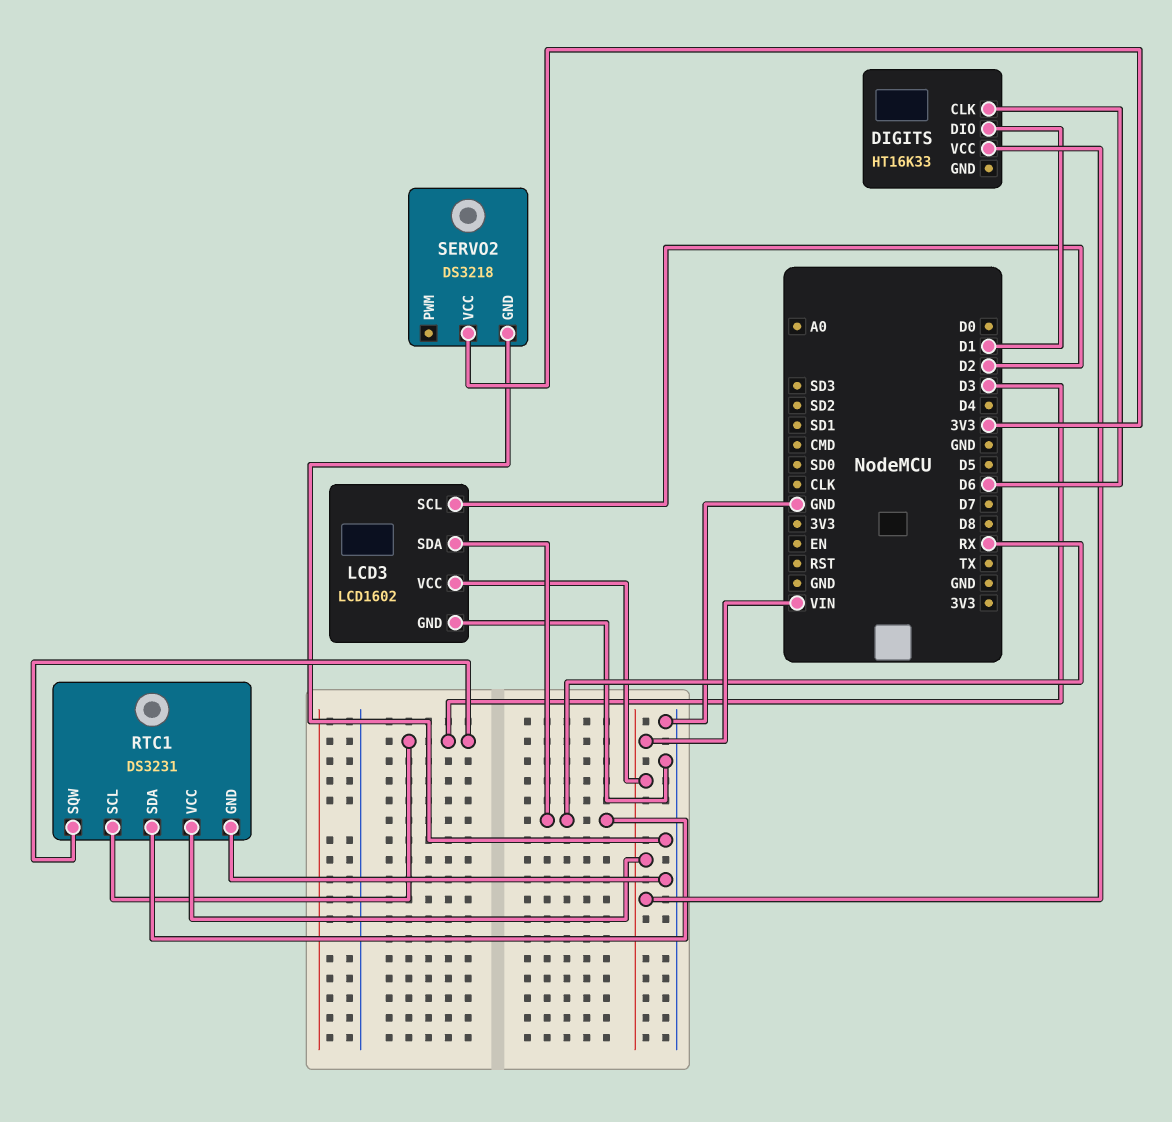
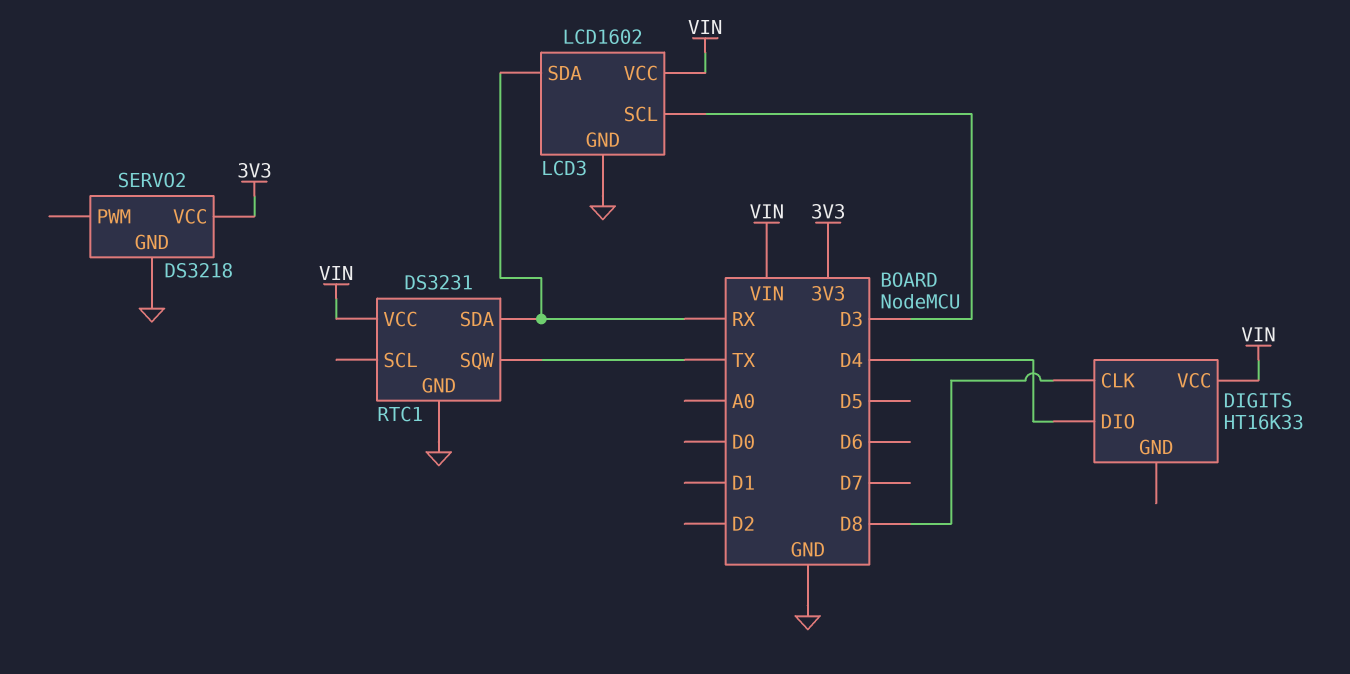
DIGITS pin CLK: D6 -> D8
DIGITS pin DIO: D1 -> D4
LCD3 pin SCL: D2 -> D3
RTC1 pin SCL: D3 -> none
RTC1 pin SQW: D3 -> TX

